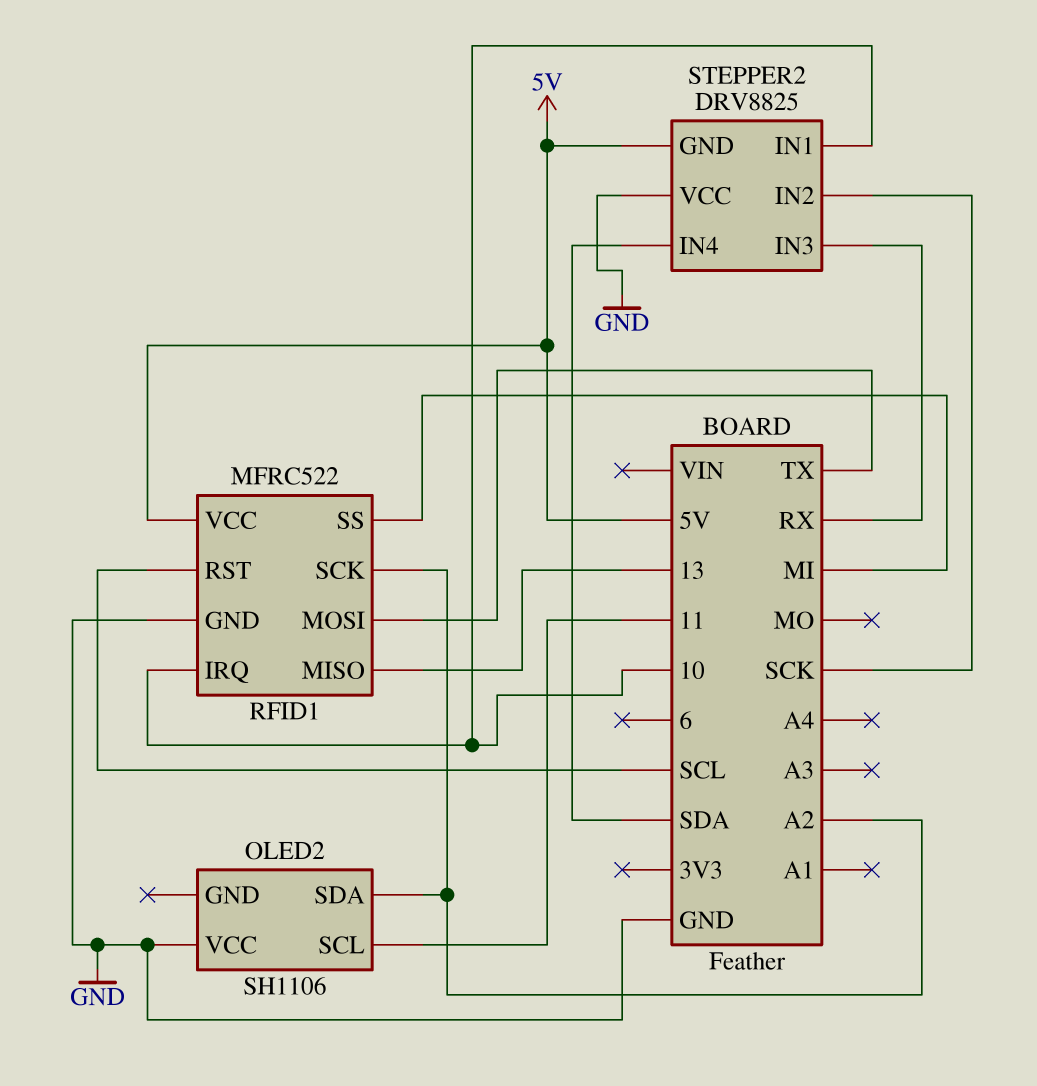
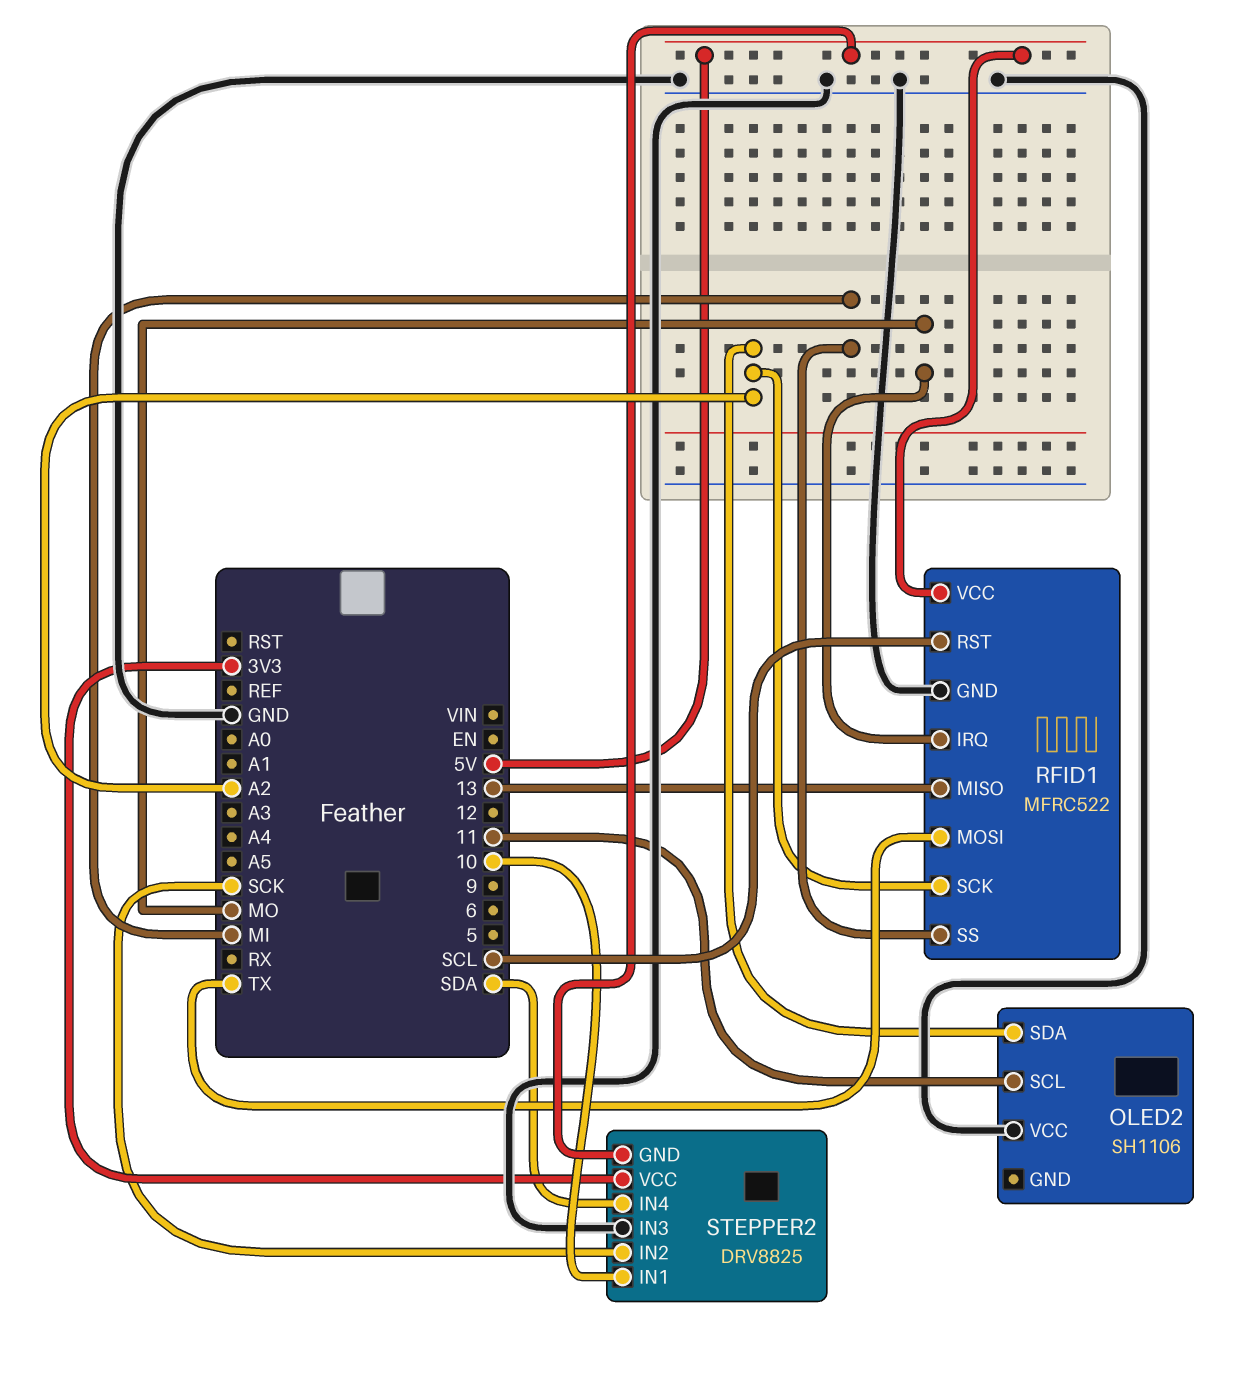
RFID1 pin IRQ: 10 -> MO
STEPPER2 pin IN3: RX -> GND
STEPPER2 pin VCC: GND -> 3V3

